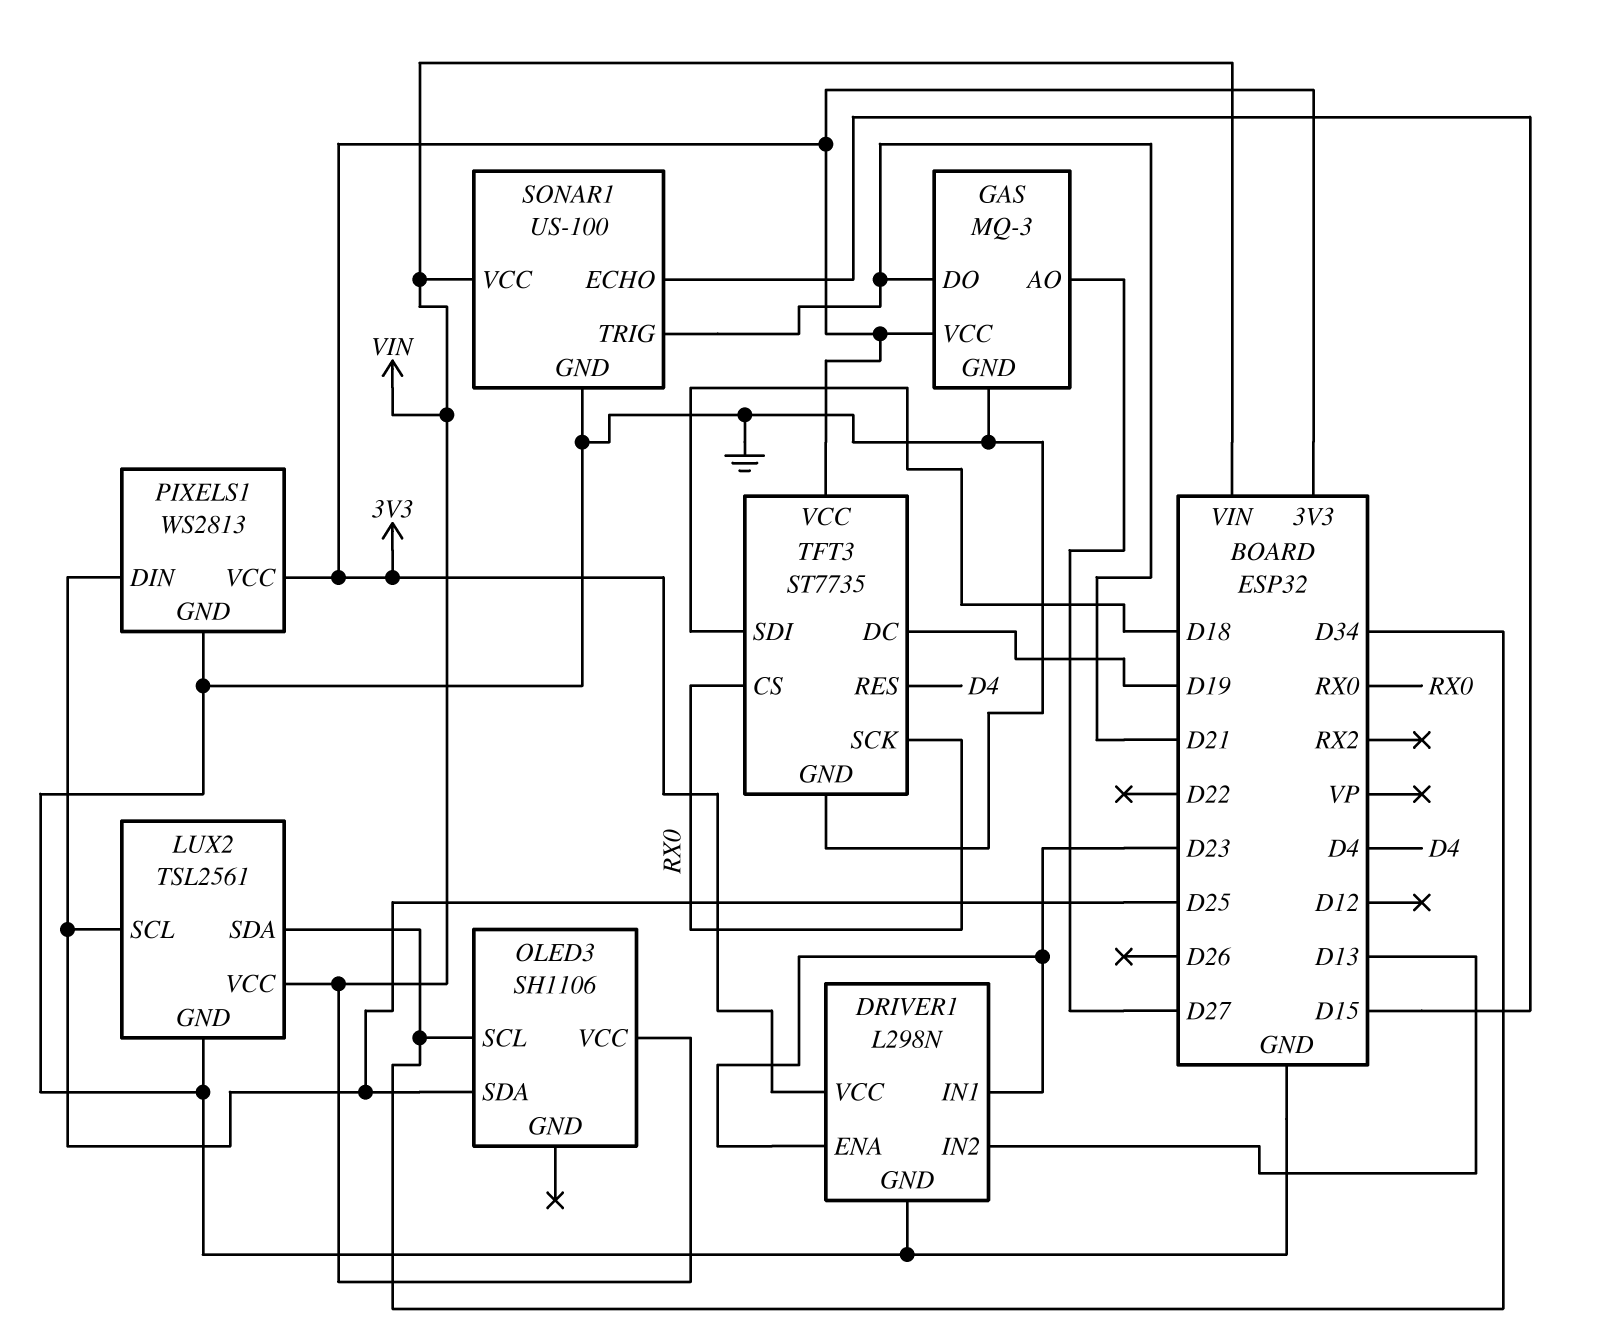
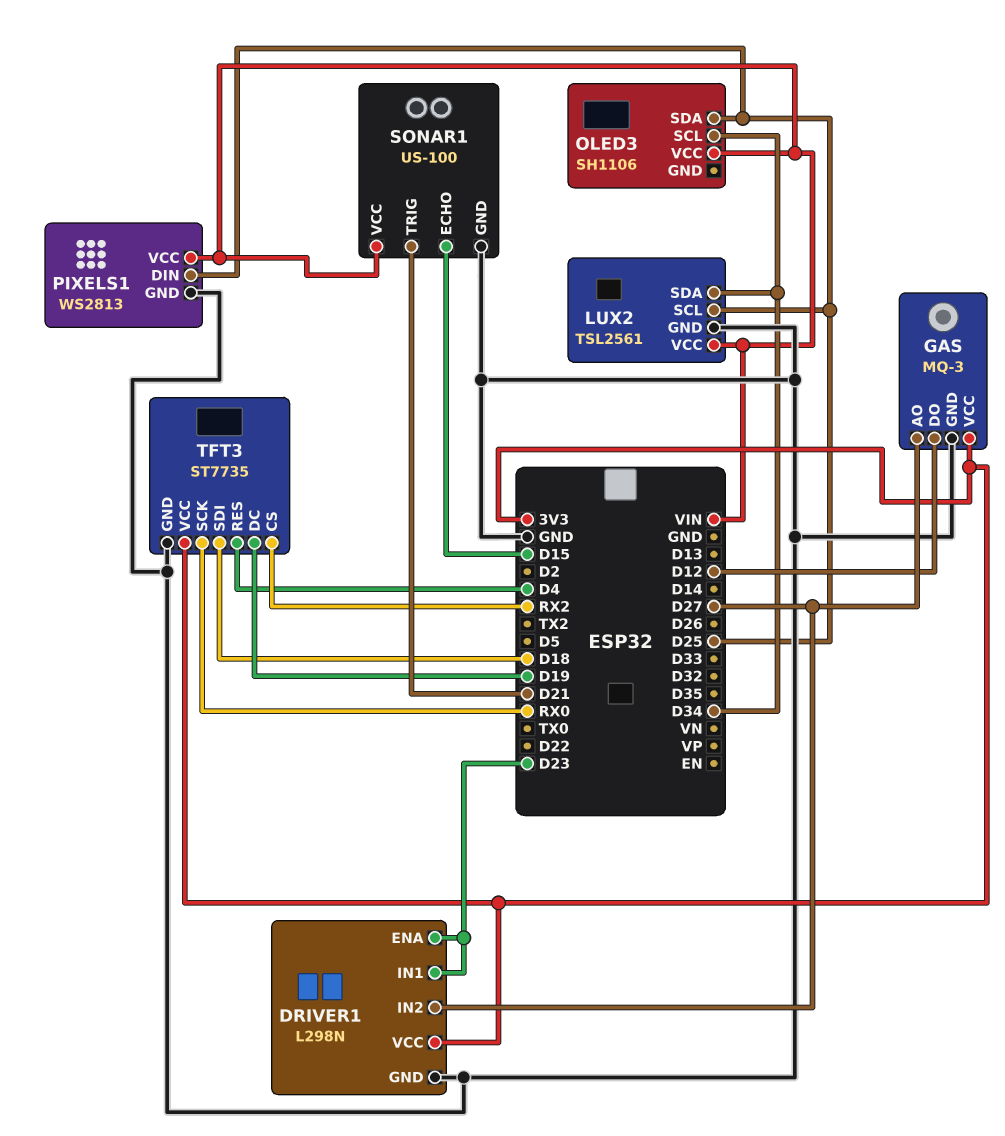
DRIVER1 pin IN2: D13 -> D27
GAS pin DO: D21 -> D12
PIXELS1 pin VCC: 3V3 -> VIN
TFT3 pin CS: RX0 -> RX2

